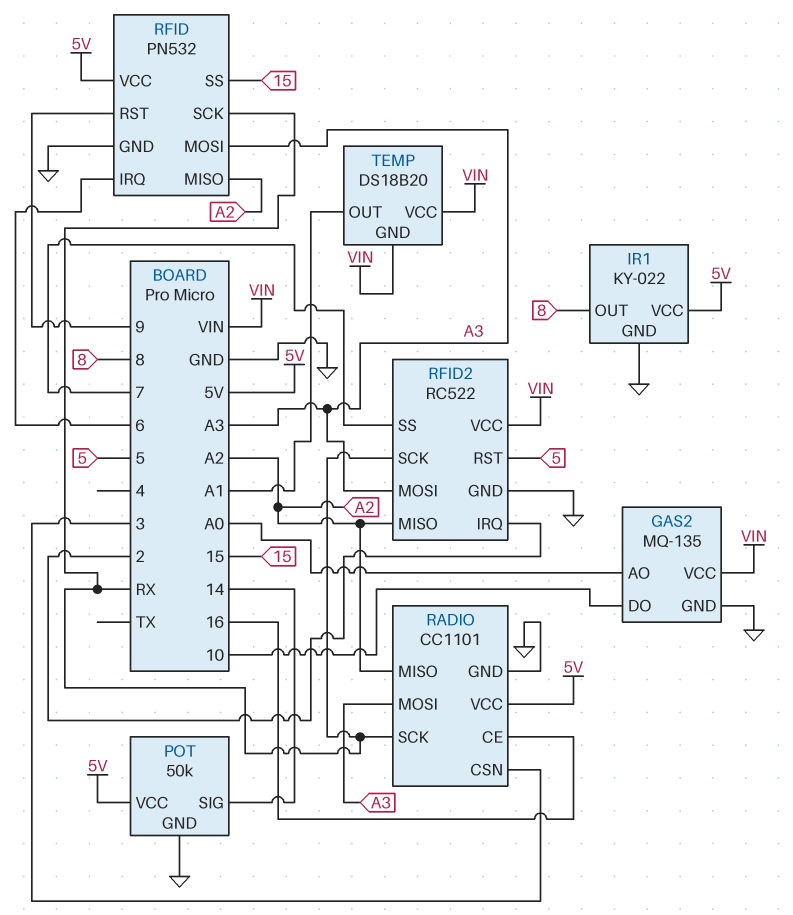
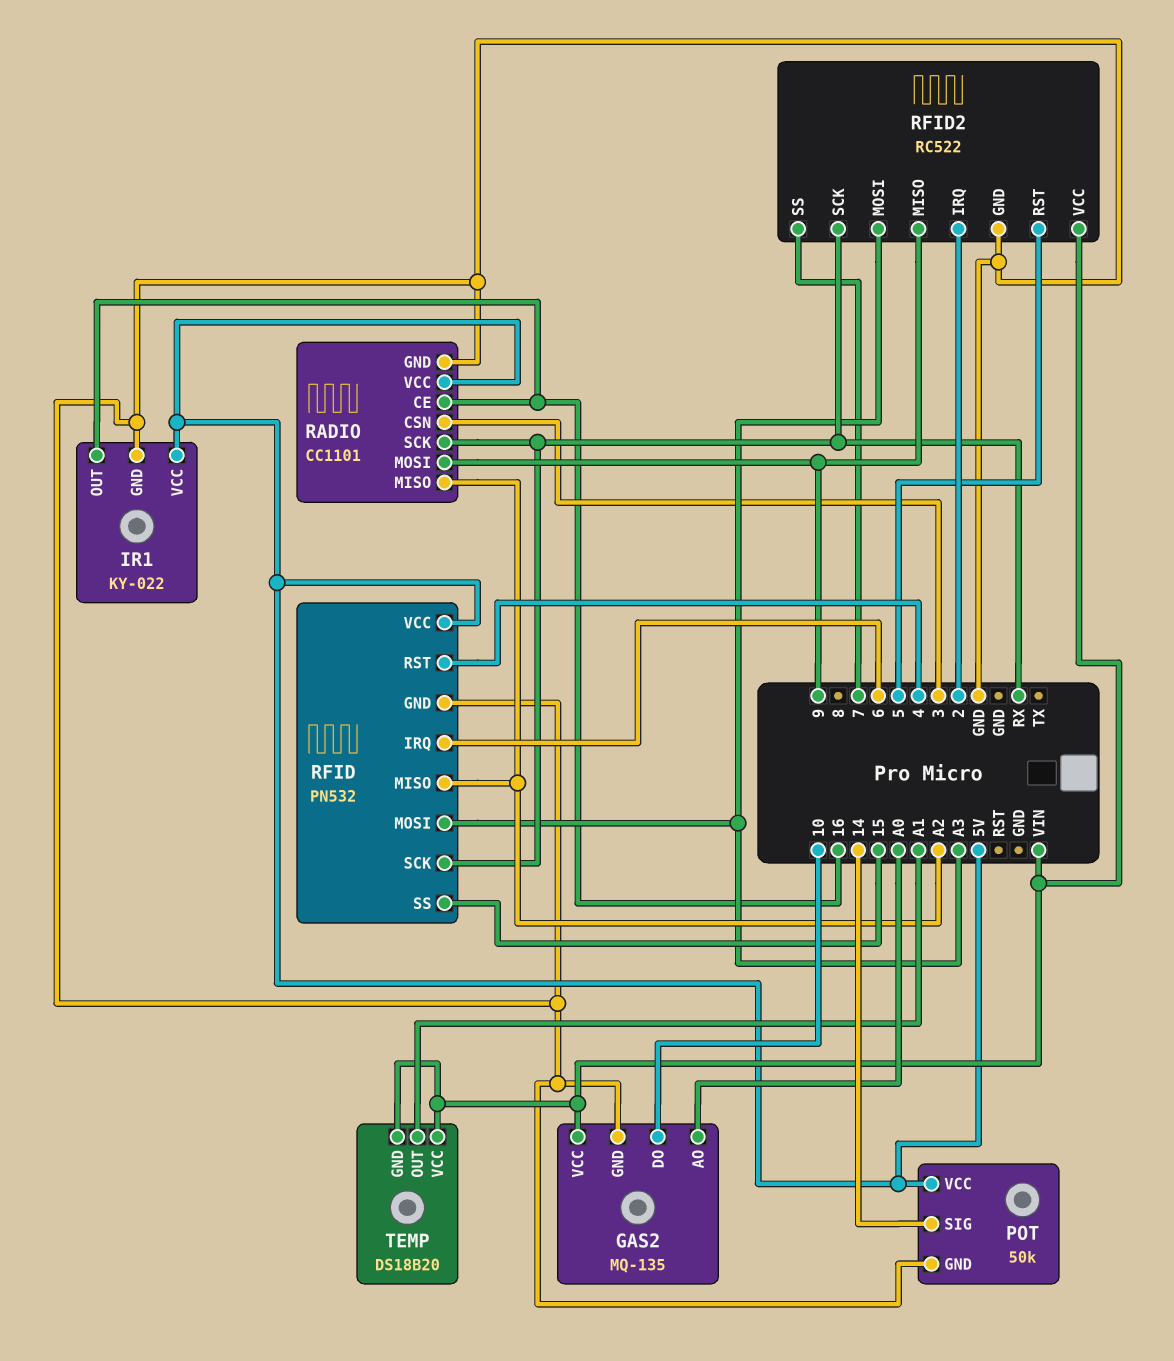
IR1 pin OUT: 8 -> 16
RADIO pin MOSI: A3 -> 9
RFID pin RST: 9 -> 4
RFID2 pin MISO: A2 -> 9

